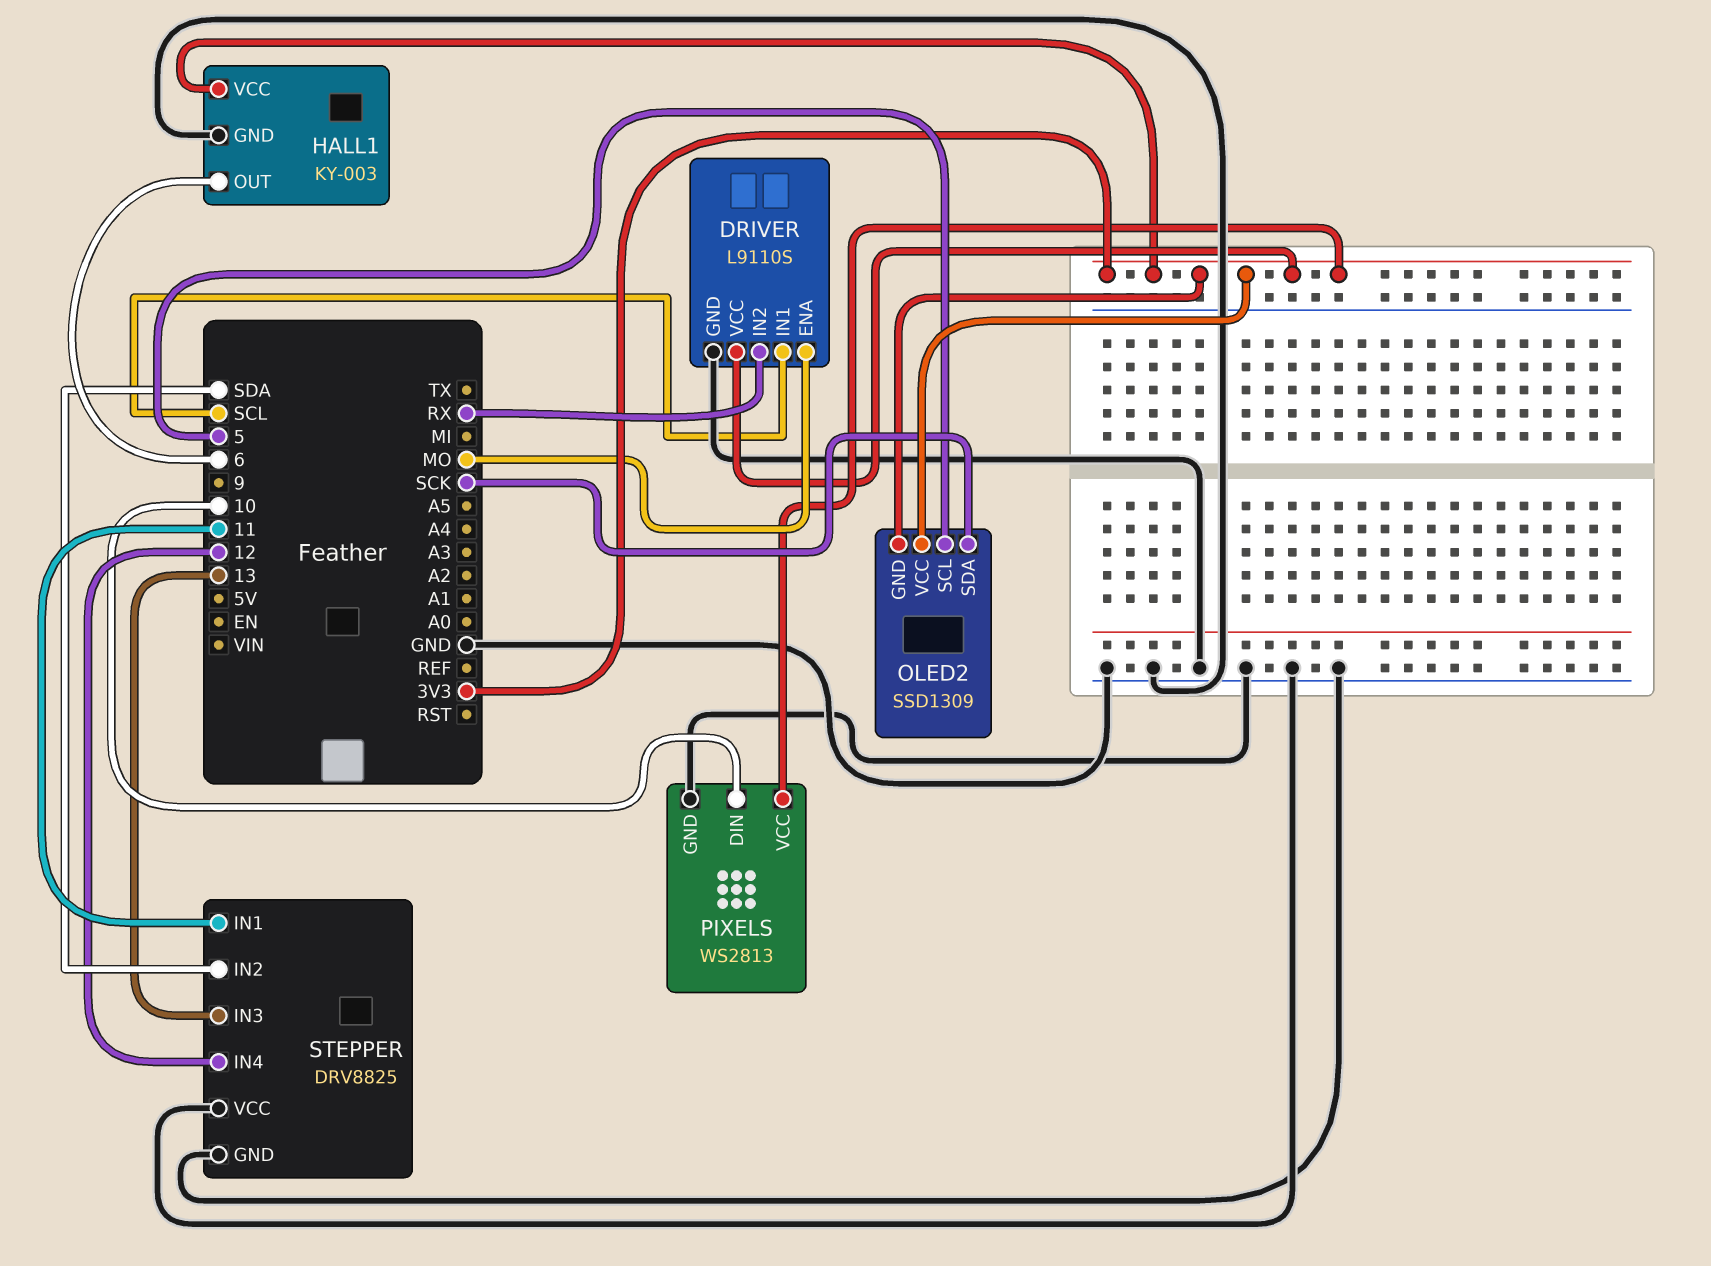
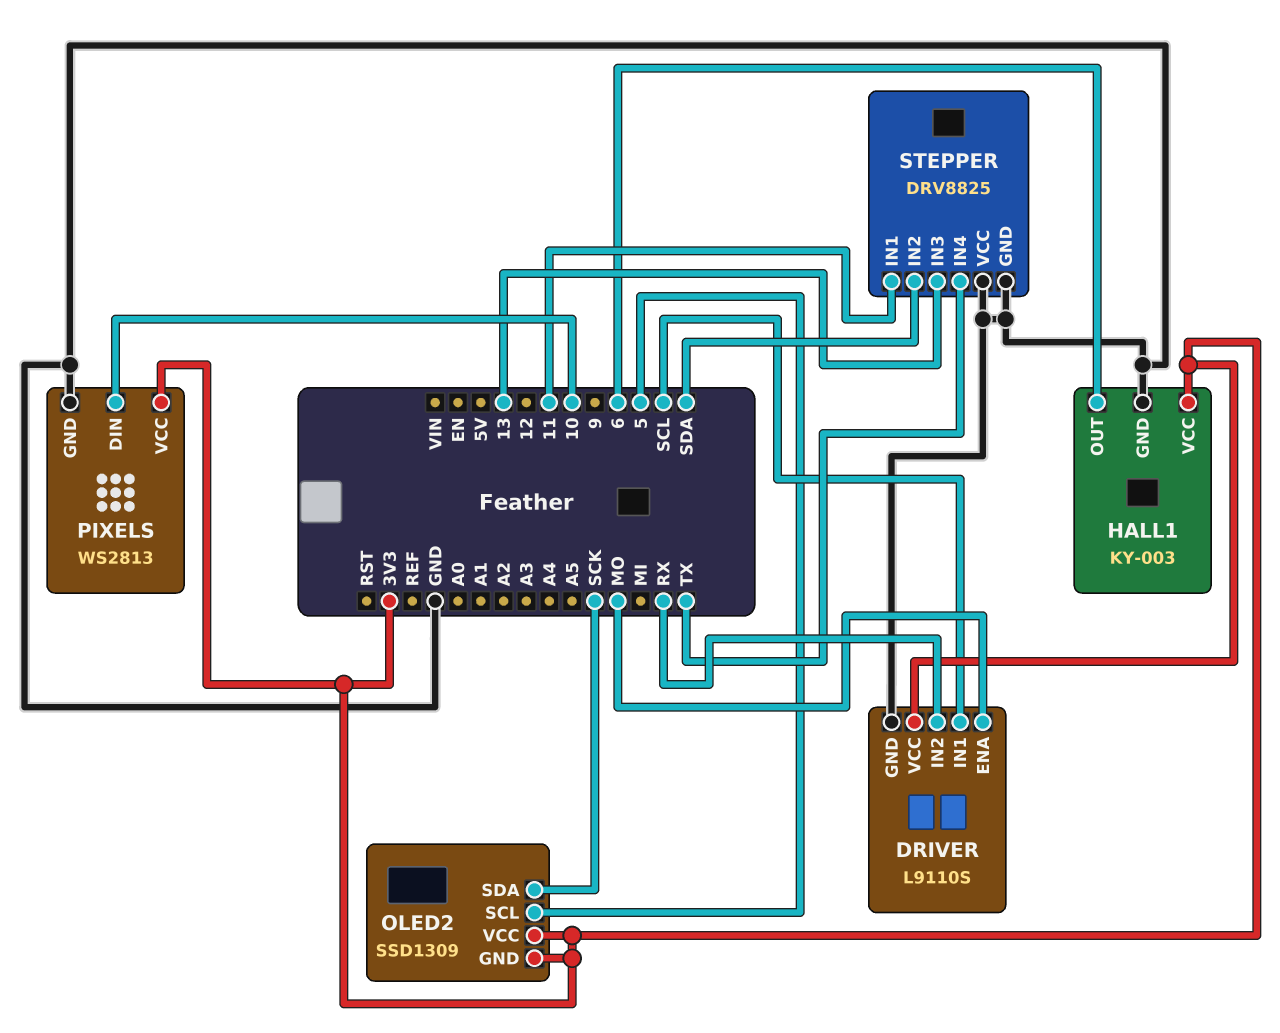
STEPPER pin IN4: 12 -> TX

